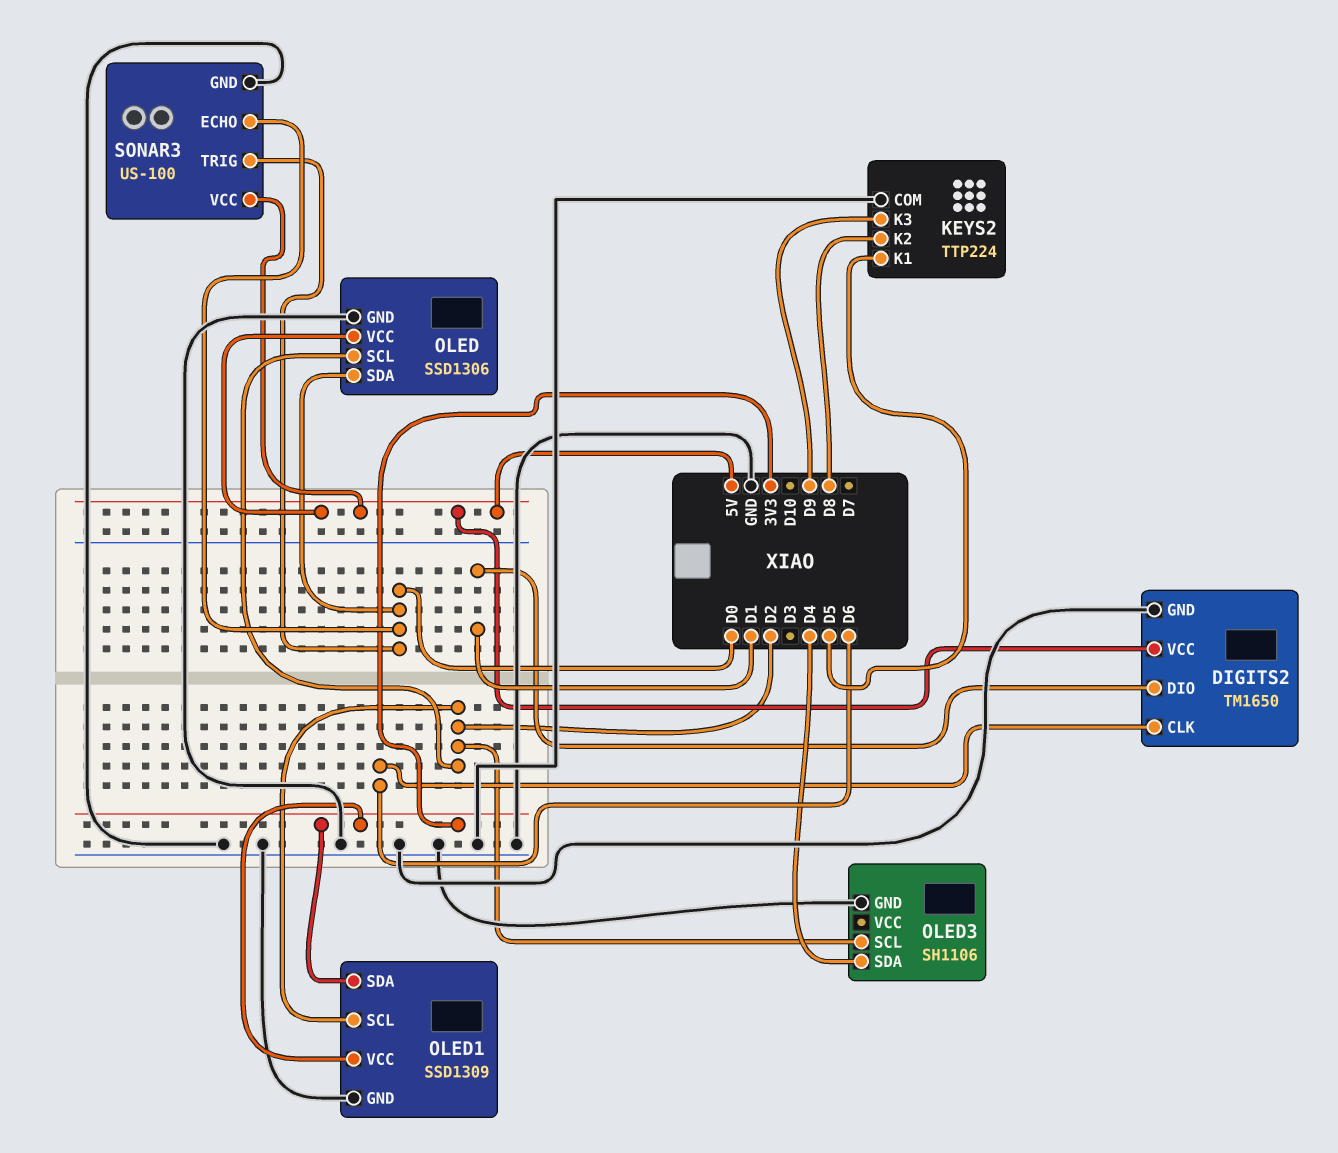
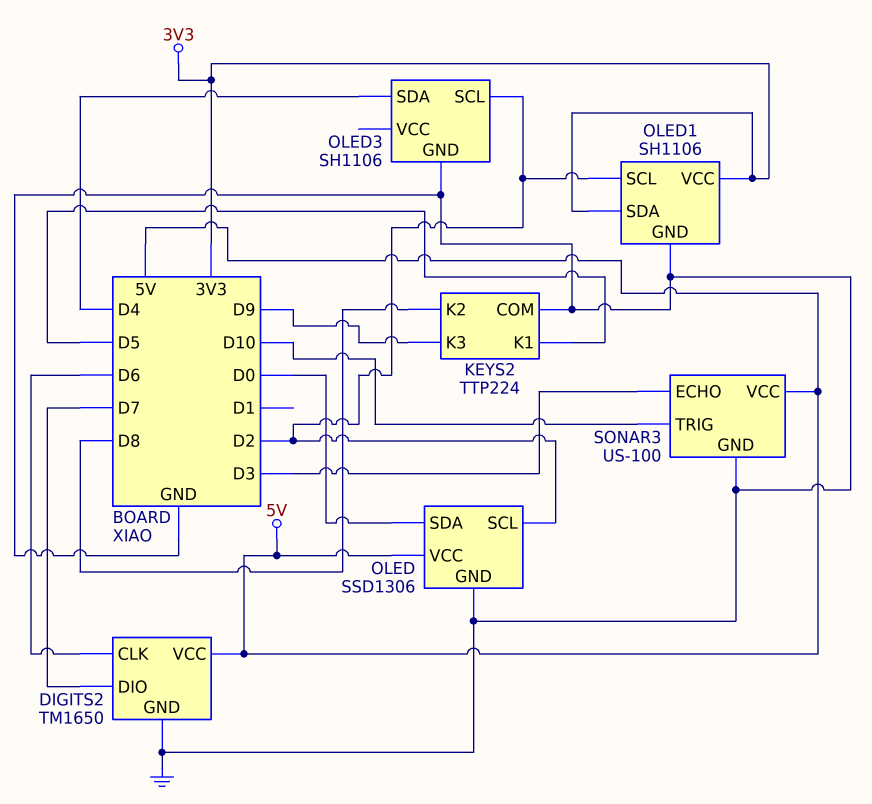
DIGITS2 pin DIO: D1 -> D7
OLED1: SSD1309 -> SH1106
SONAR3 pin ECHO: D0 -> D3
SONAR3 pin TRIG: D0 -> D10

